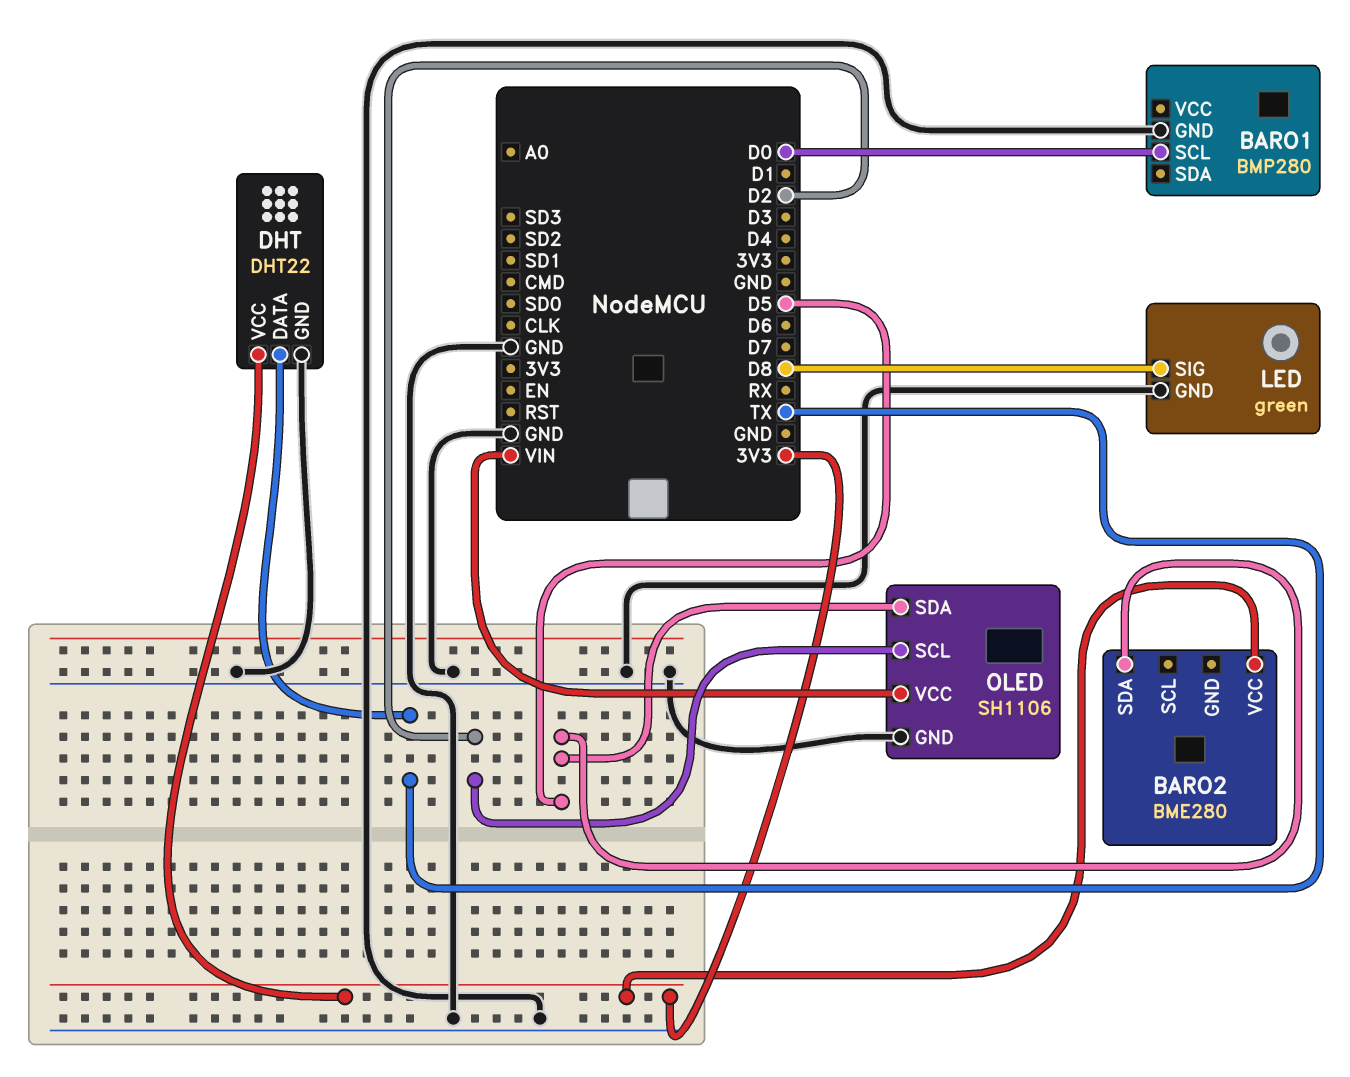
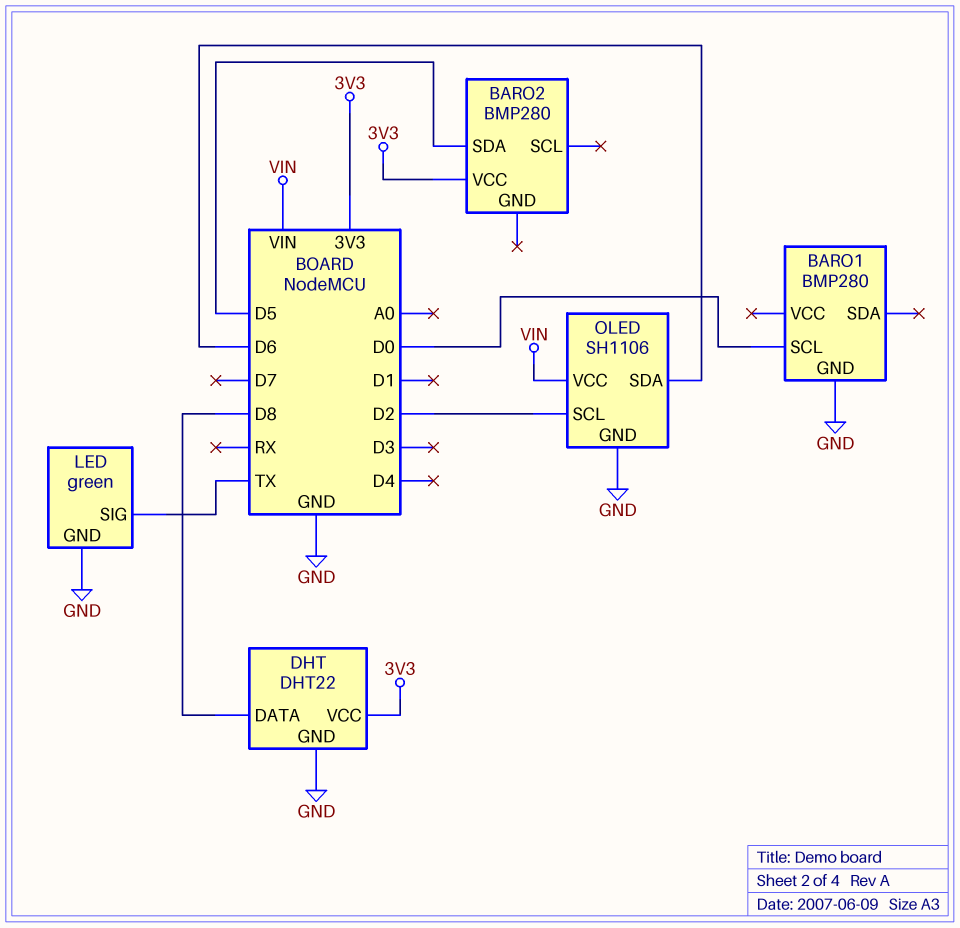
BARO2: BME280 -> BMP280
DHT pin DATA: TX -> D8
LED pin SIG: D8 -> TX
OLED pin SDA: D5 -> D6

